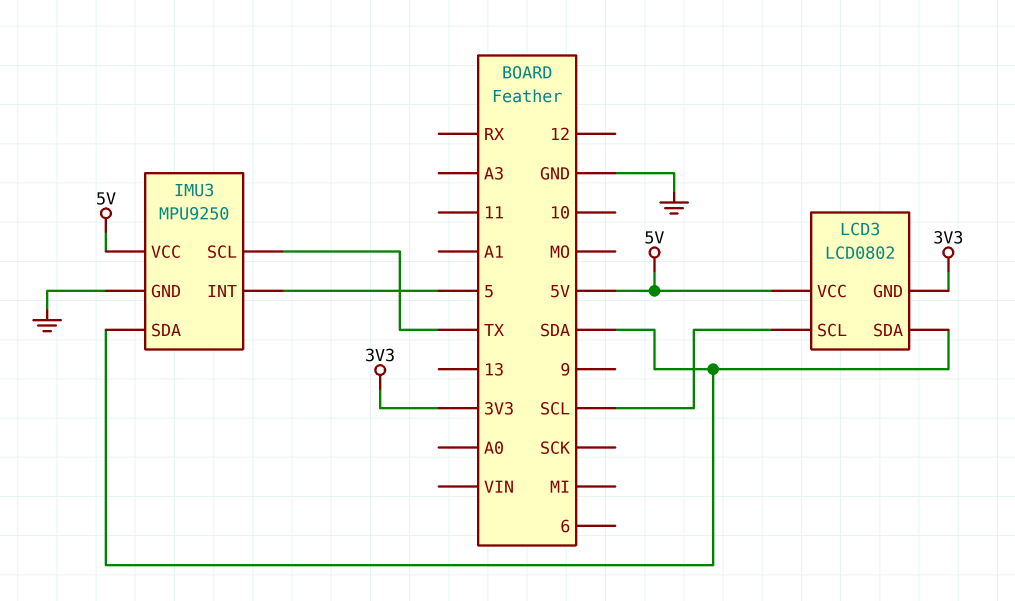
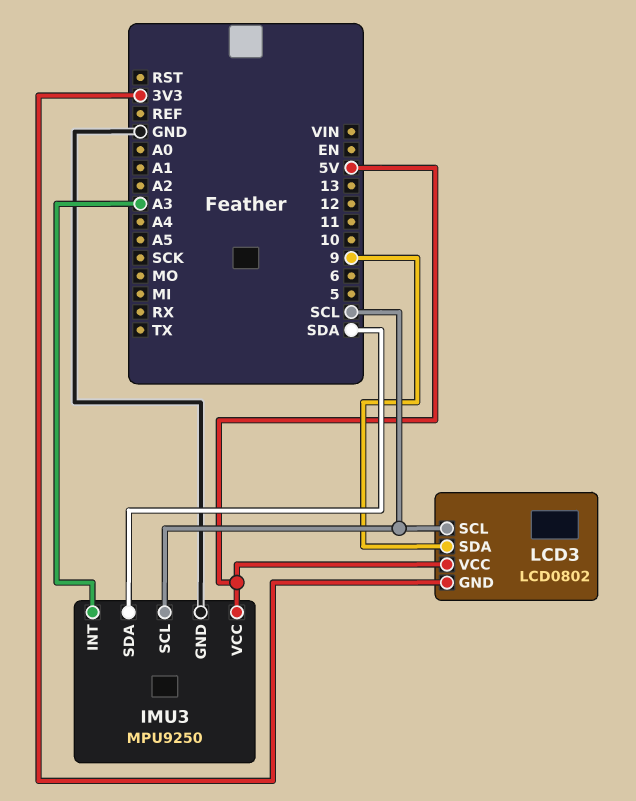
IMU3 pin INT: 5 -> A3
IMU3 pin SCL: TX -> SCL
LCD3 pin SDA: SDA -> 9

